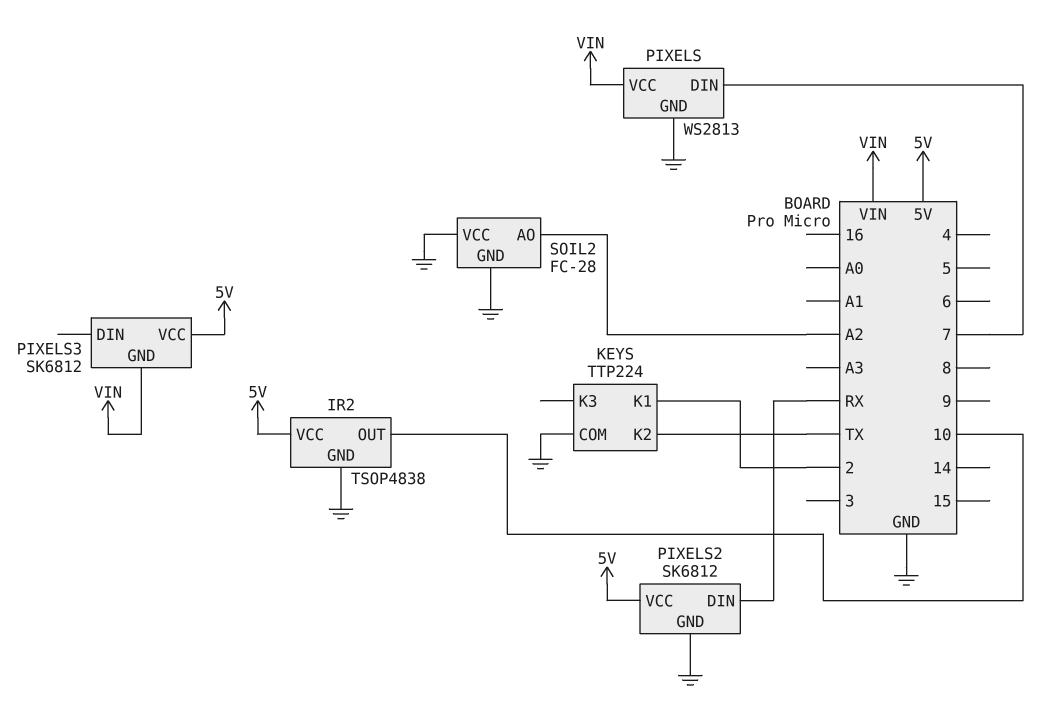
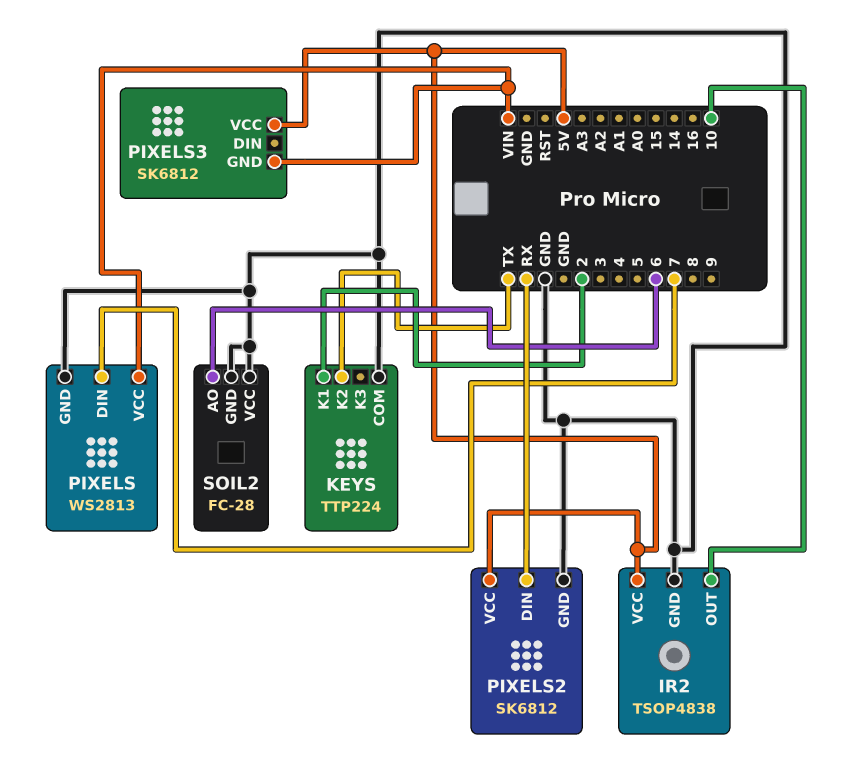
SOIL2 pin AO: A2 -> 6

